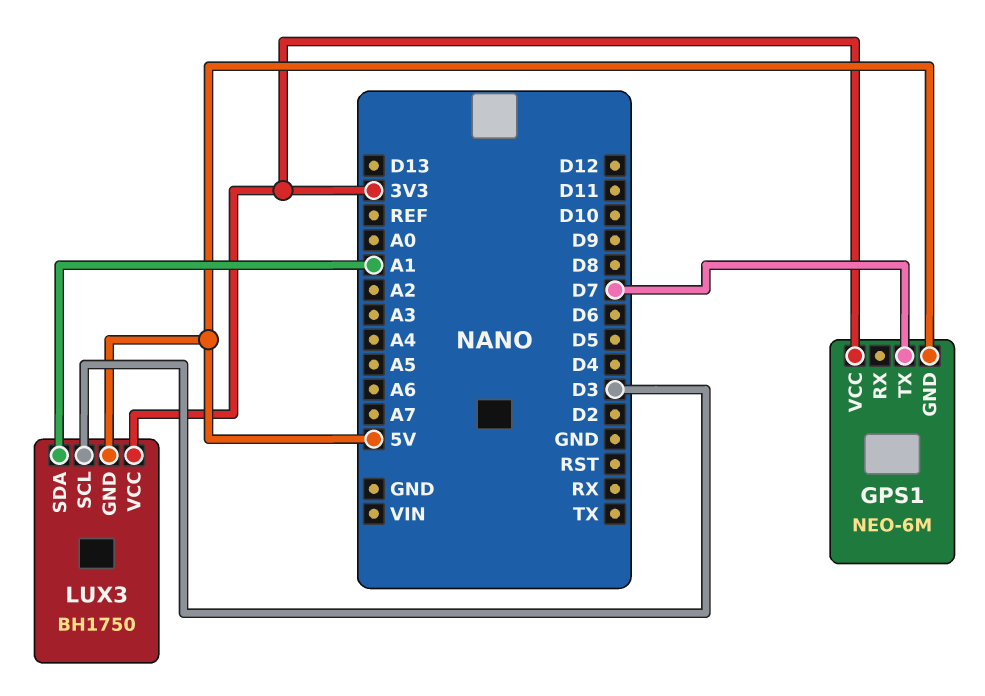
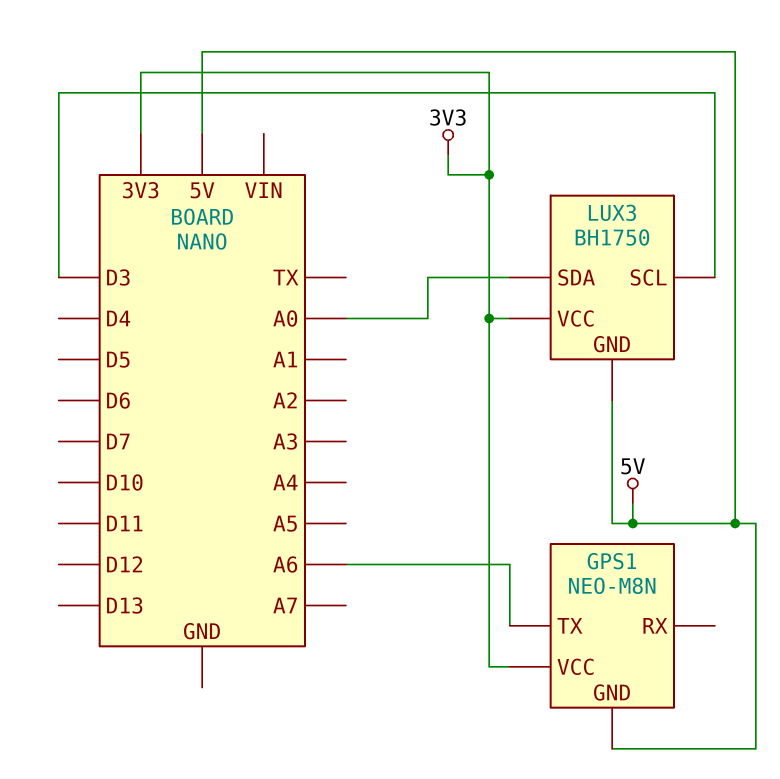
GPS1: NEO-6M -> NEO-M8N
GPS1 pin TX: D7 -> A6
LUX3 pin SDA: A1 -> A0

